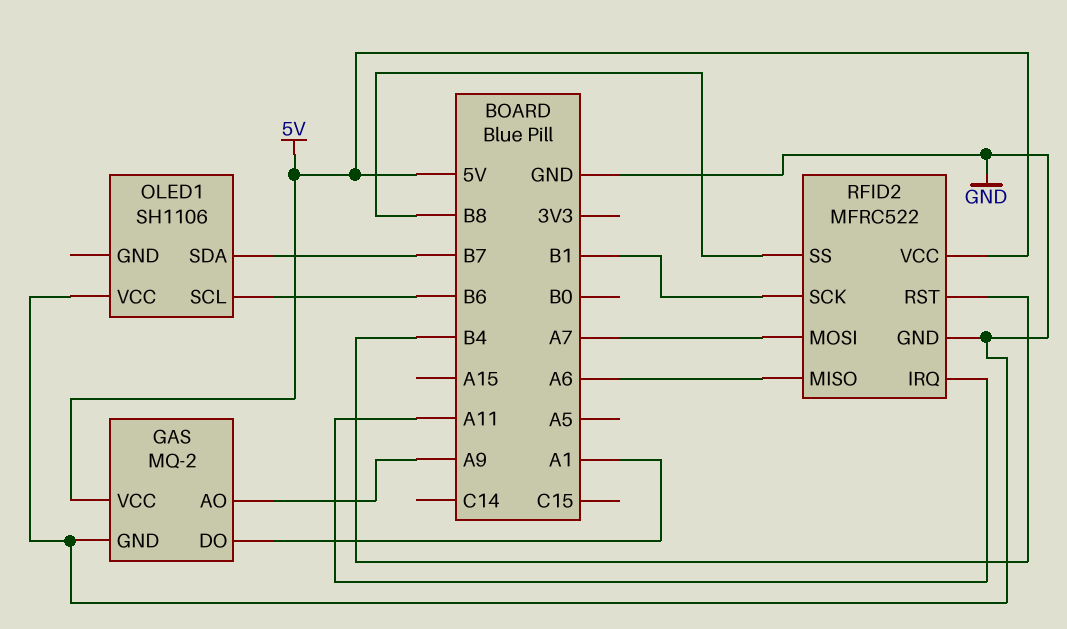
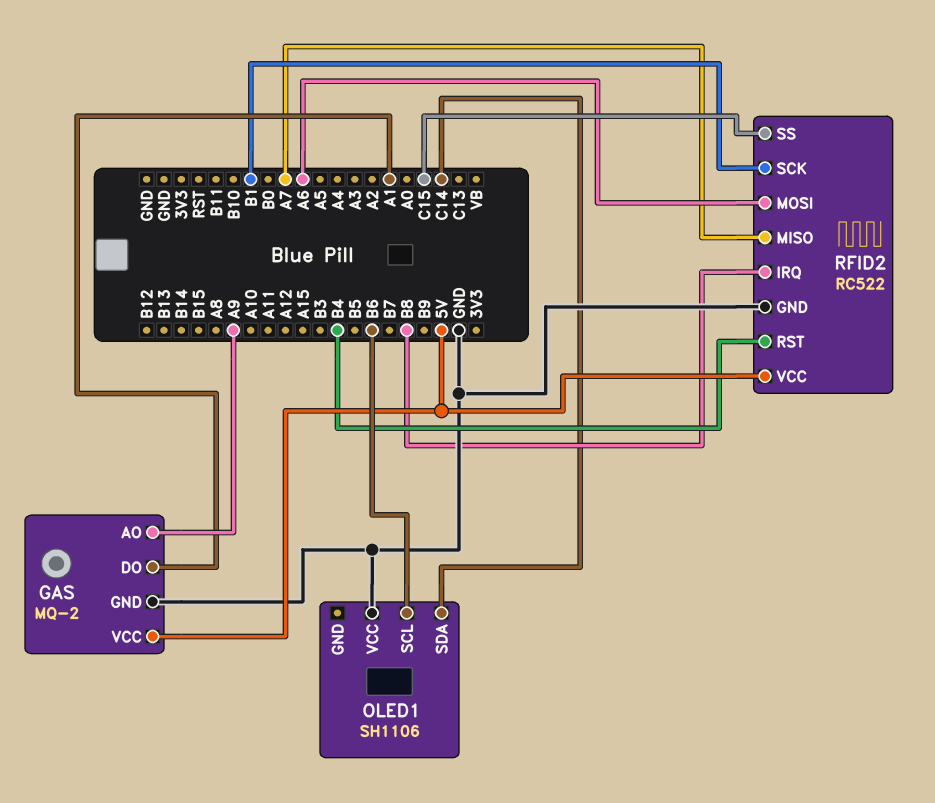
OLED1 pin SDA: B7 -> C14
RFID2: MFRC522 -> RC522
RFID2 pin IRQ: A11 -> B8
RFID2 pin MISO: A6 -> A7
RFID2 pin MOSI: A7 -> A6
RFID2 pin SS: B8 -> C15

